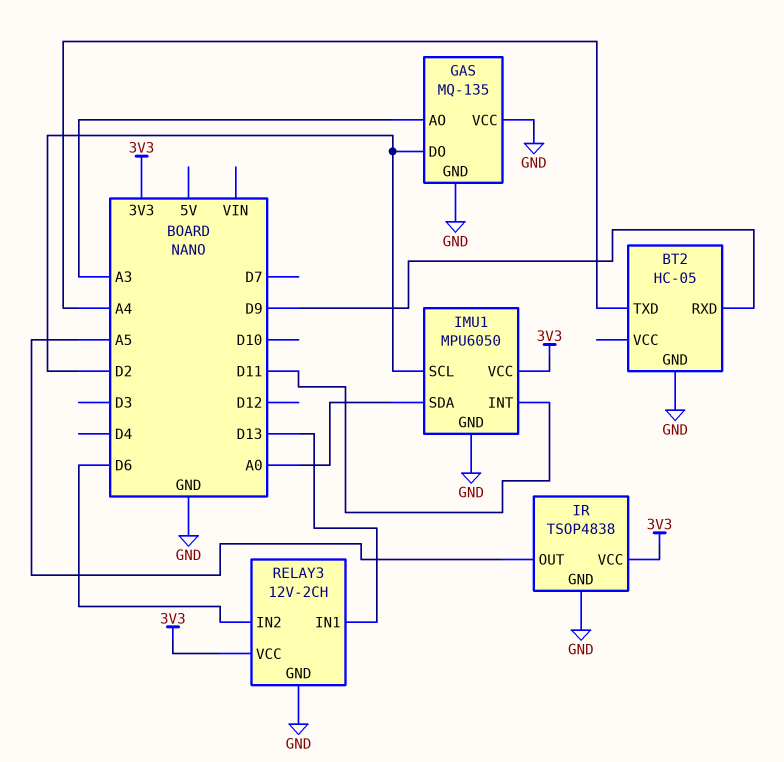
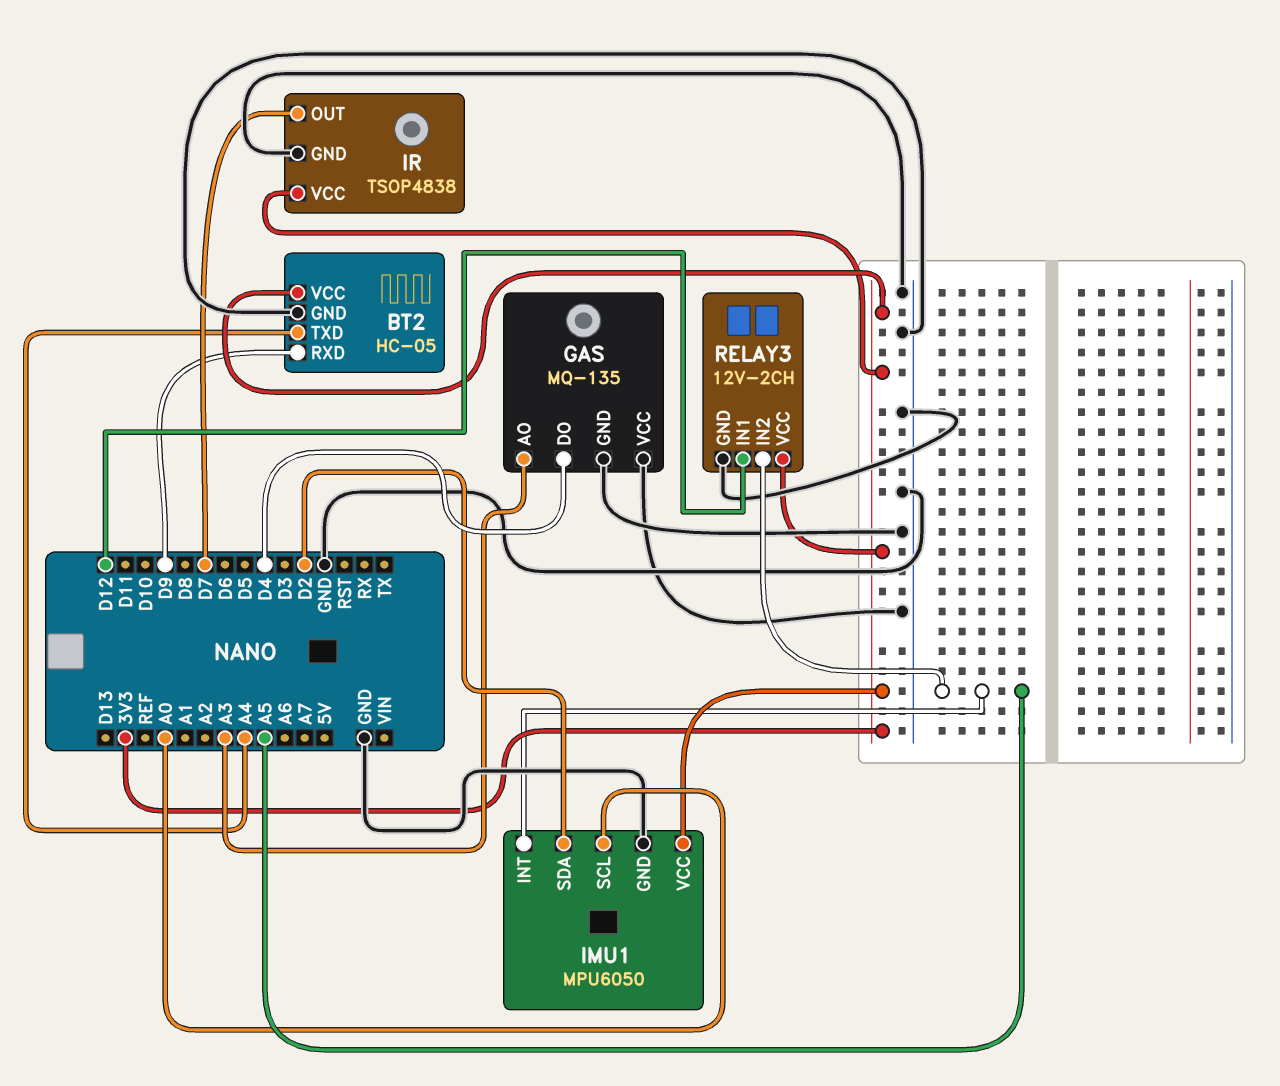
BT2 pin VCC: none -> 3V3
GAS pin DO: D2 -> D4
IMU1 pin INT: D11 -> A5
IMU1 pin SCL: D2 -> A0
IMU1 pin SDA: A0 -> D2
IR pin OUT: A5 -> D7
RELAY3 pin IN1: D13 -> D12
RELAY3 pin IN2: D6 -> A5

